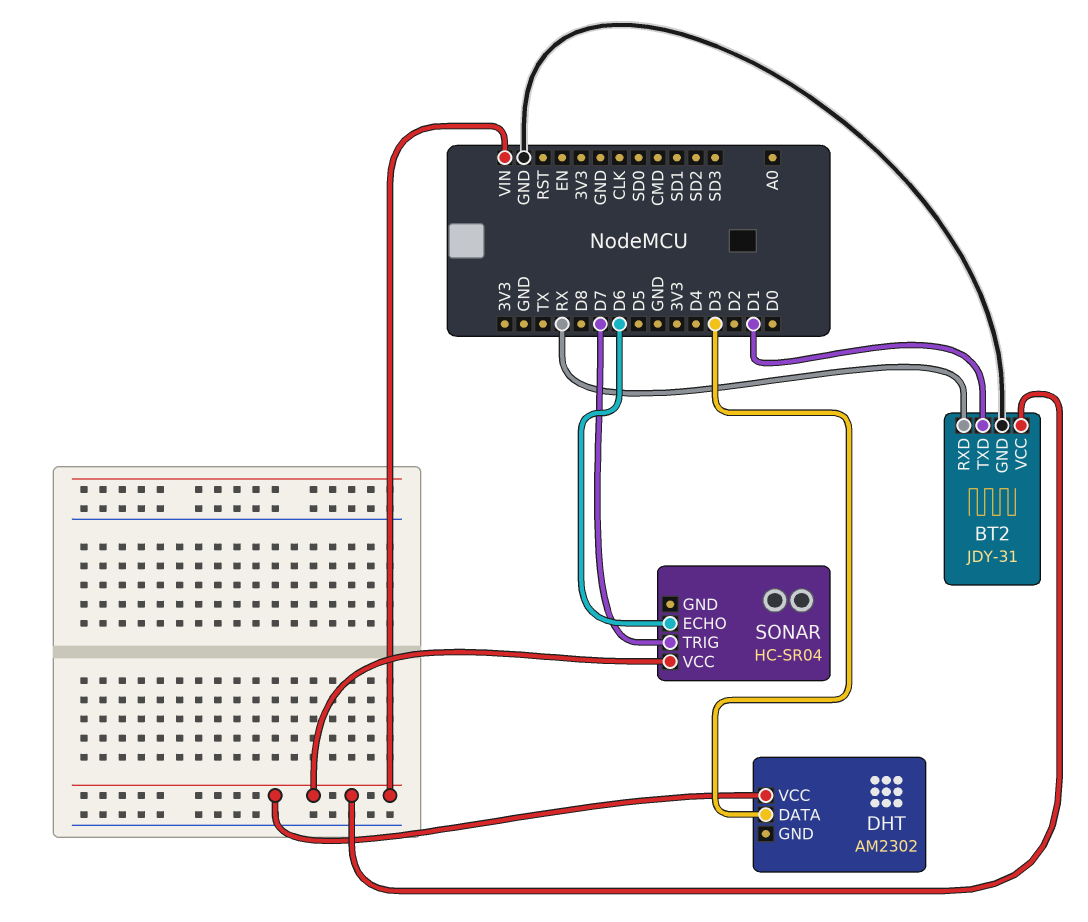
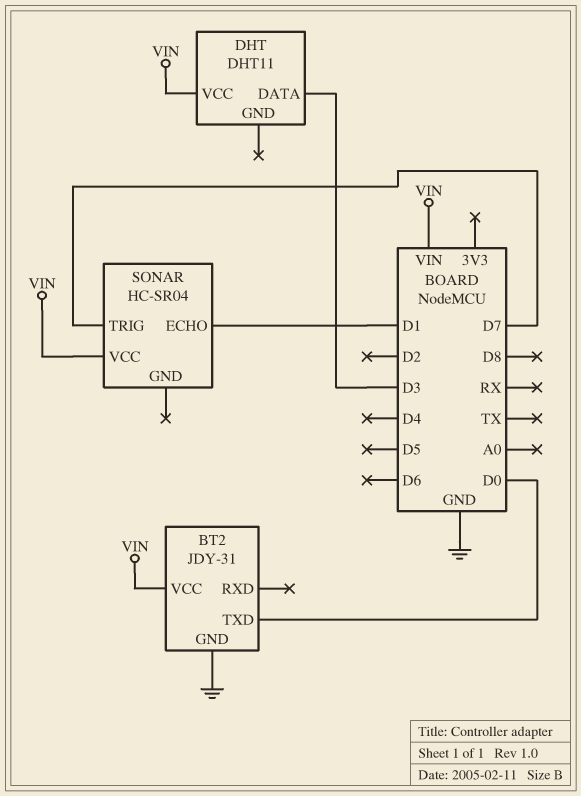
BT2 pin RXD: RX -> none
BT2 pin TXD: D1 -> D0
DHT: AM2302 -> DHT11
SONAR pin ECHO: D6 -> D1

